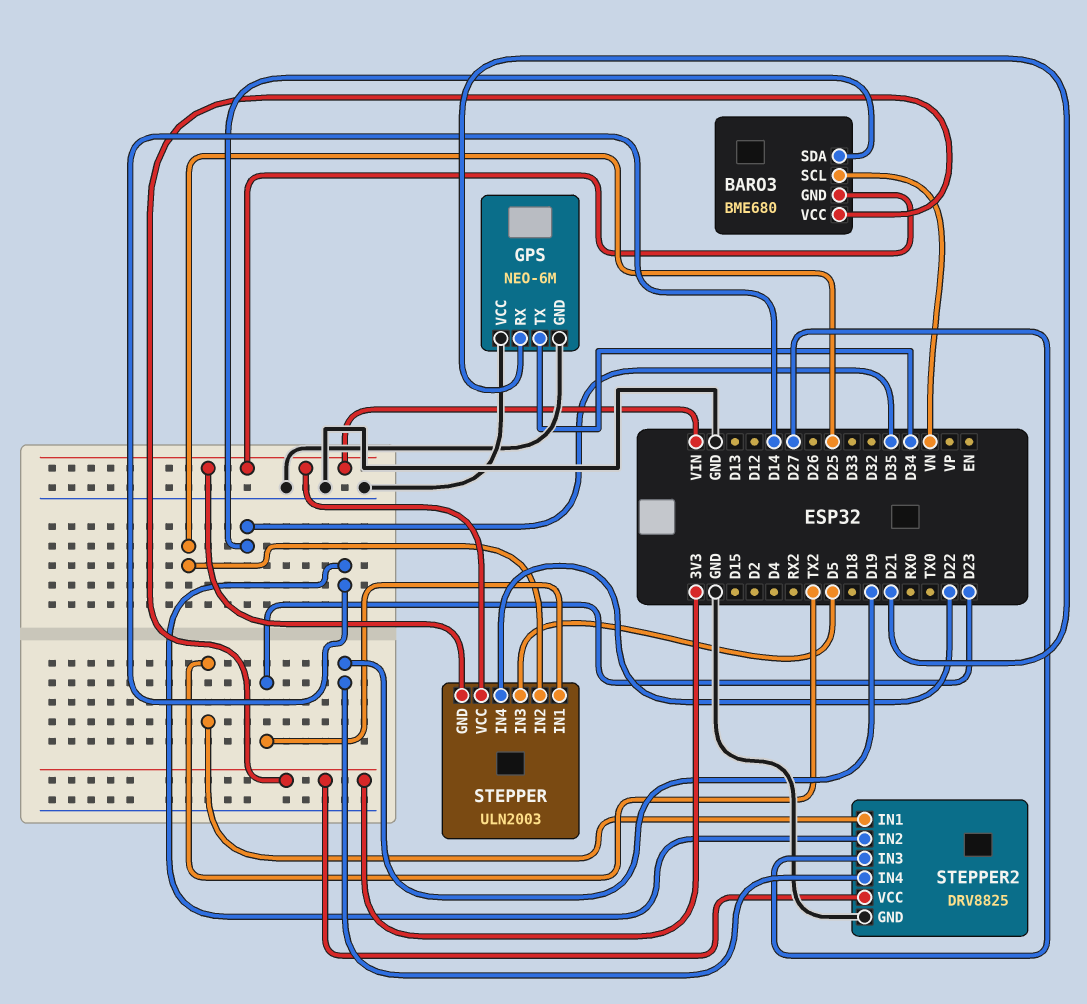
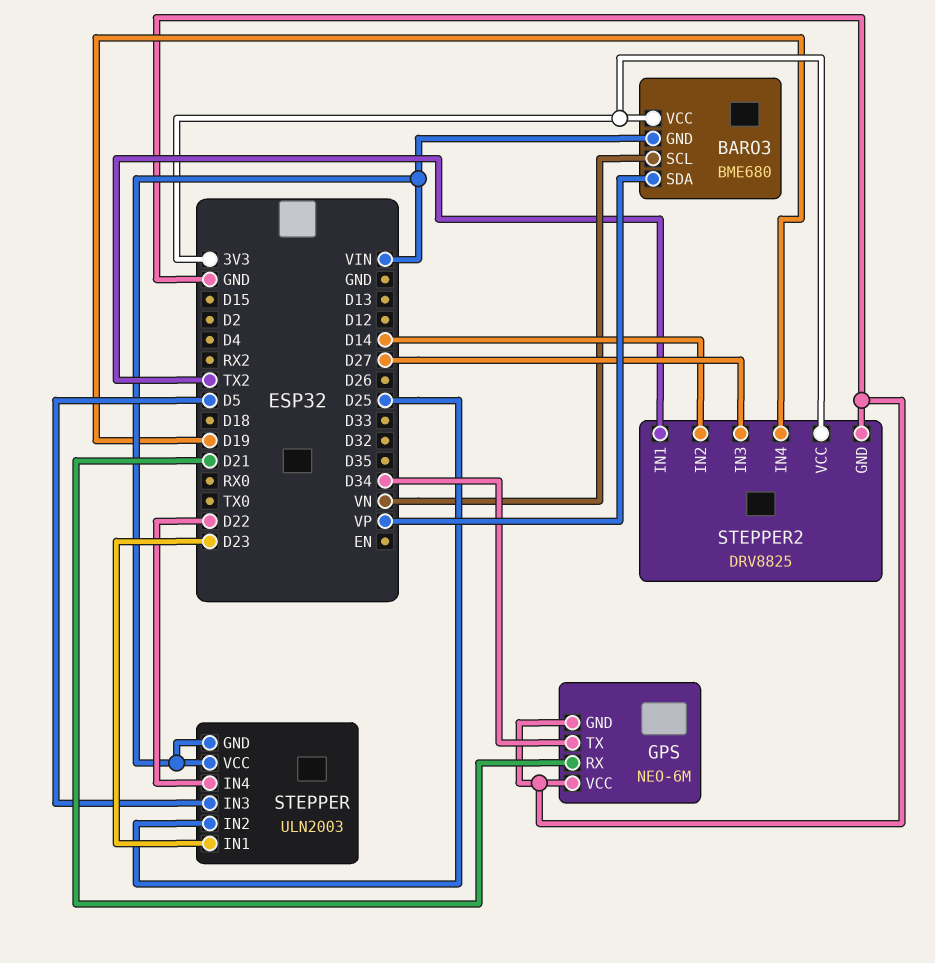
BARO3 pin SDA: D35 -> VP

